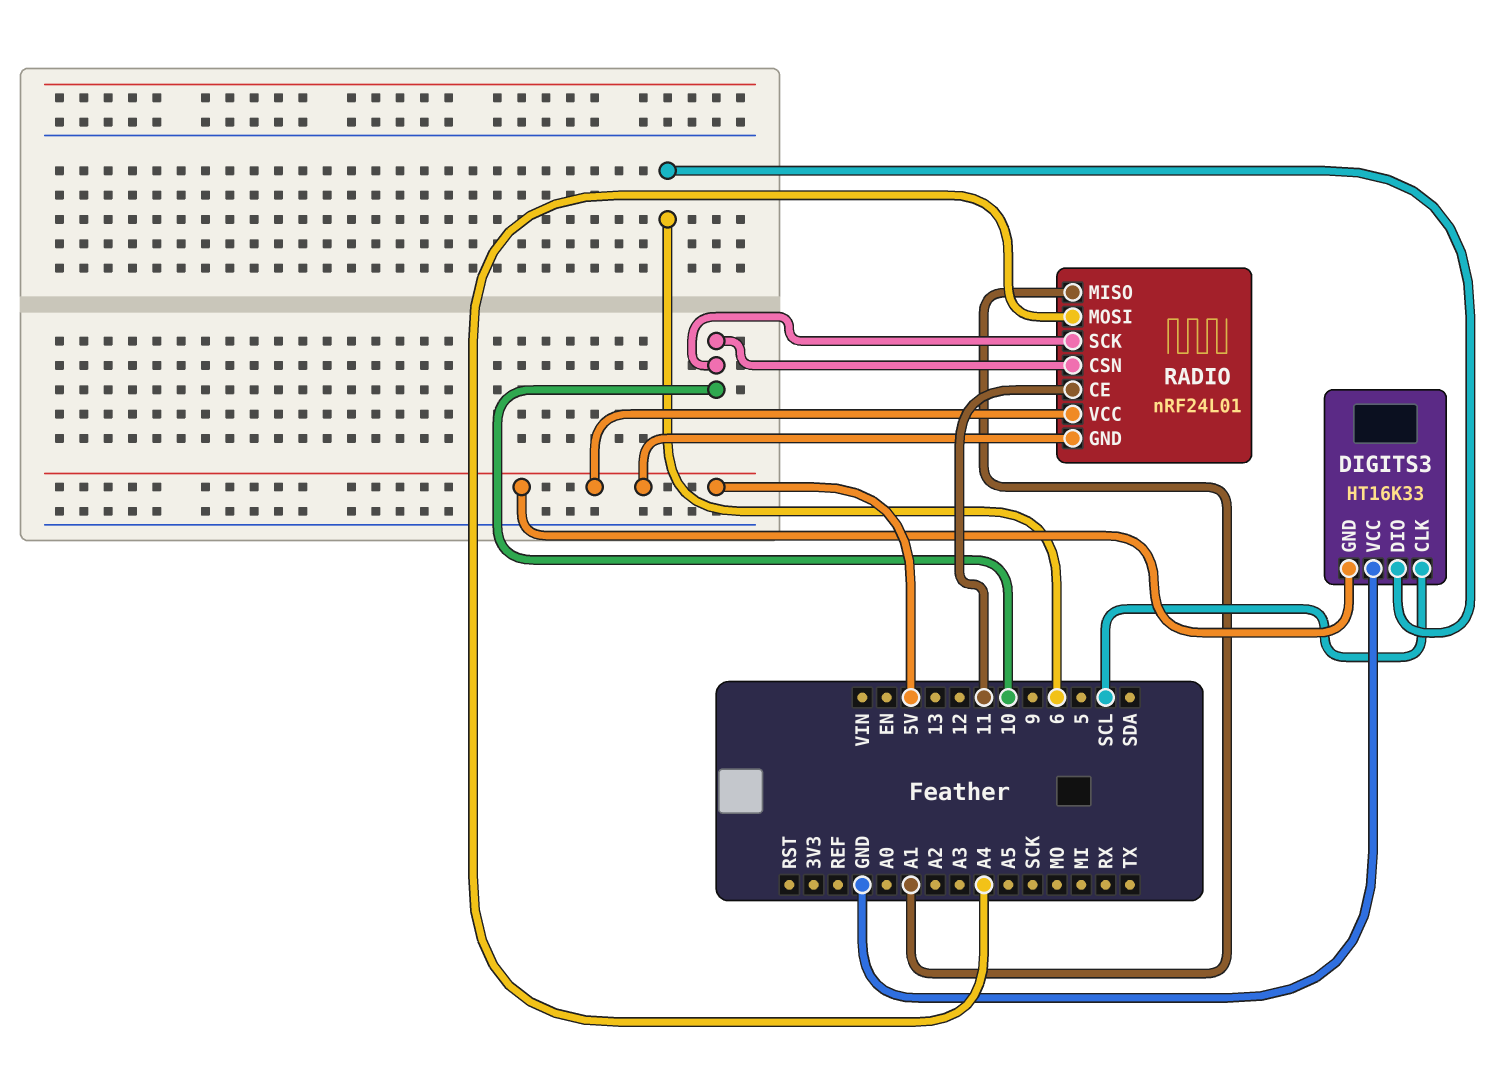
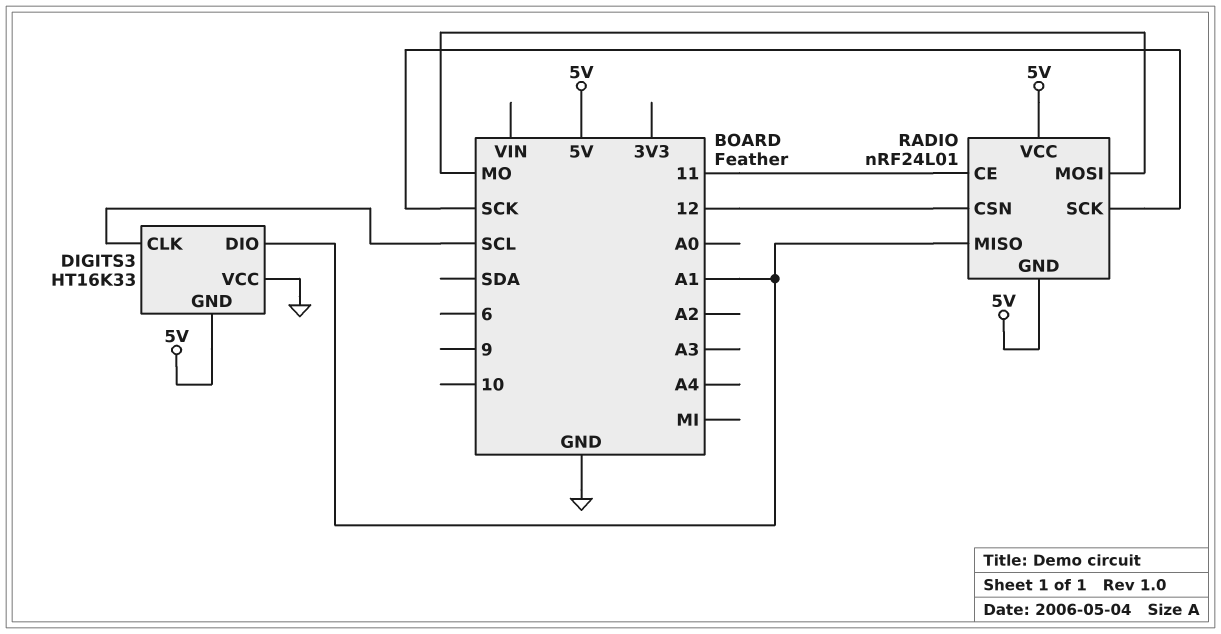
DIGITS3 pin DIO: 6 -> A1
RADIO pin CSN: 10 -> 12
RADIO pin MOSI: A4 -> MO
RADIO pin SCK: 10 -> SCK

